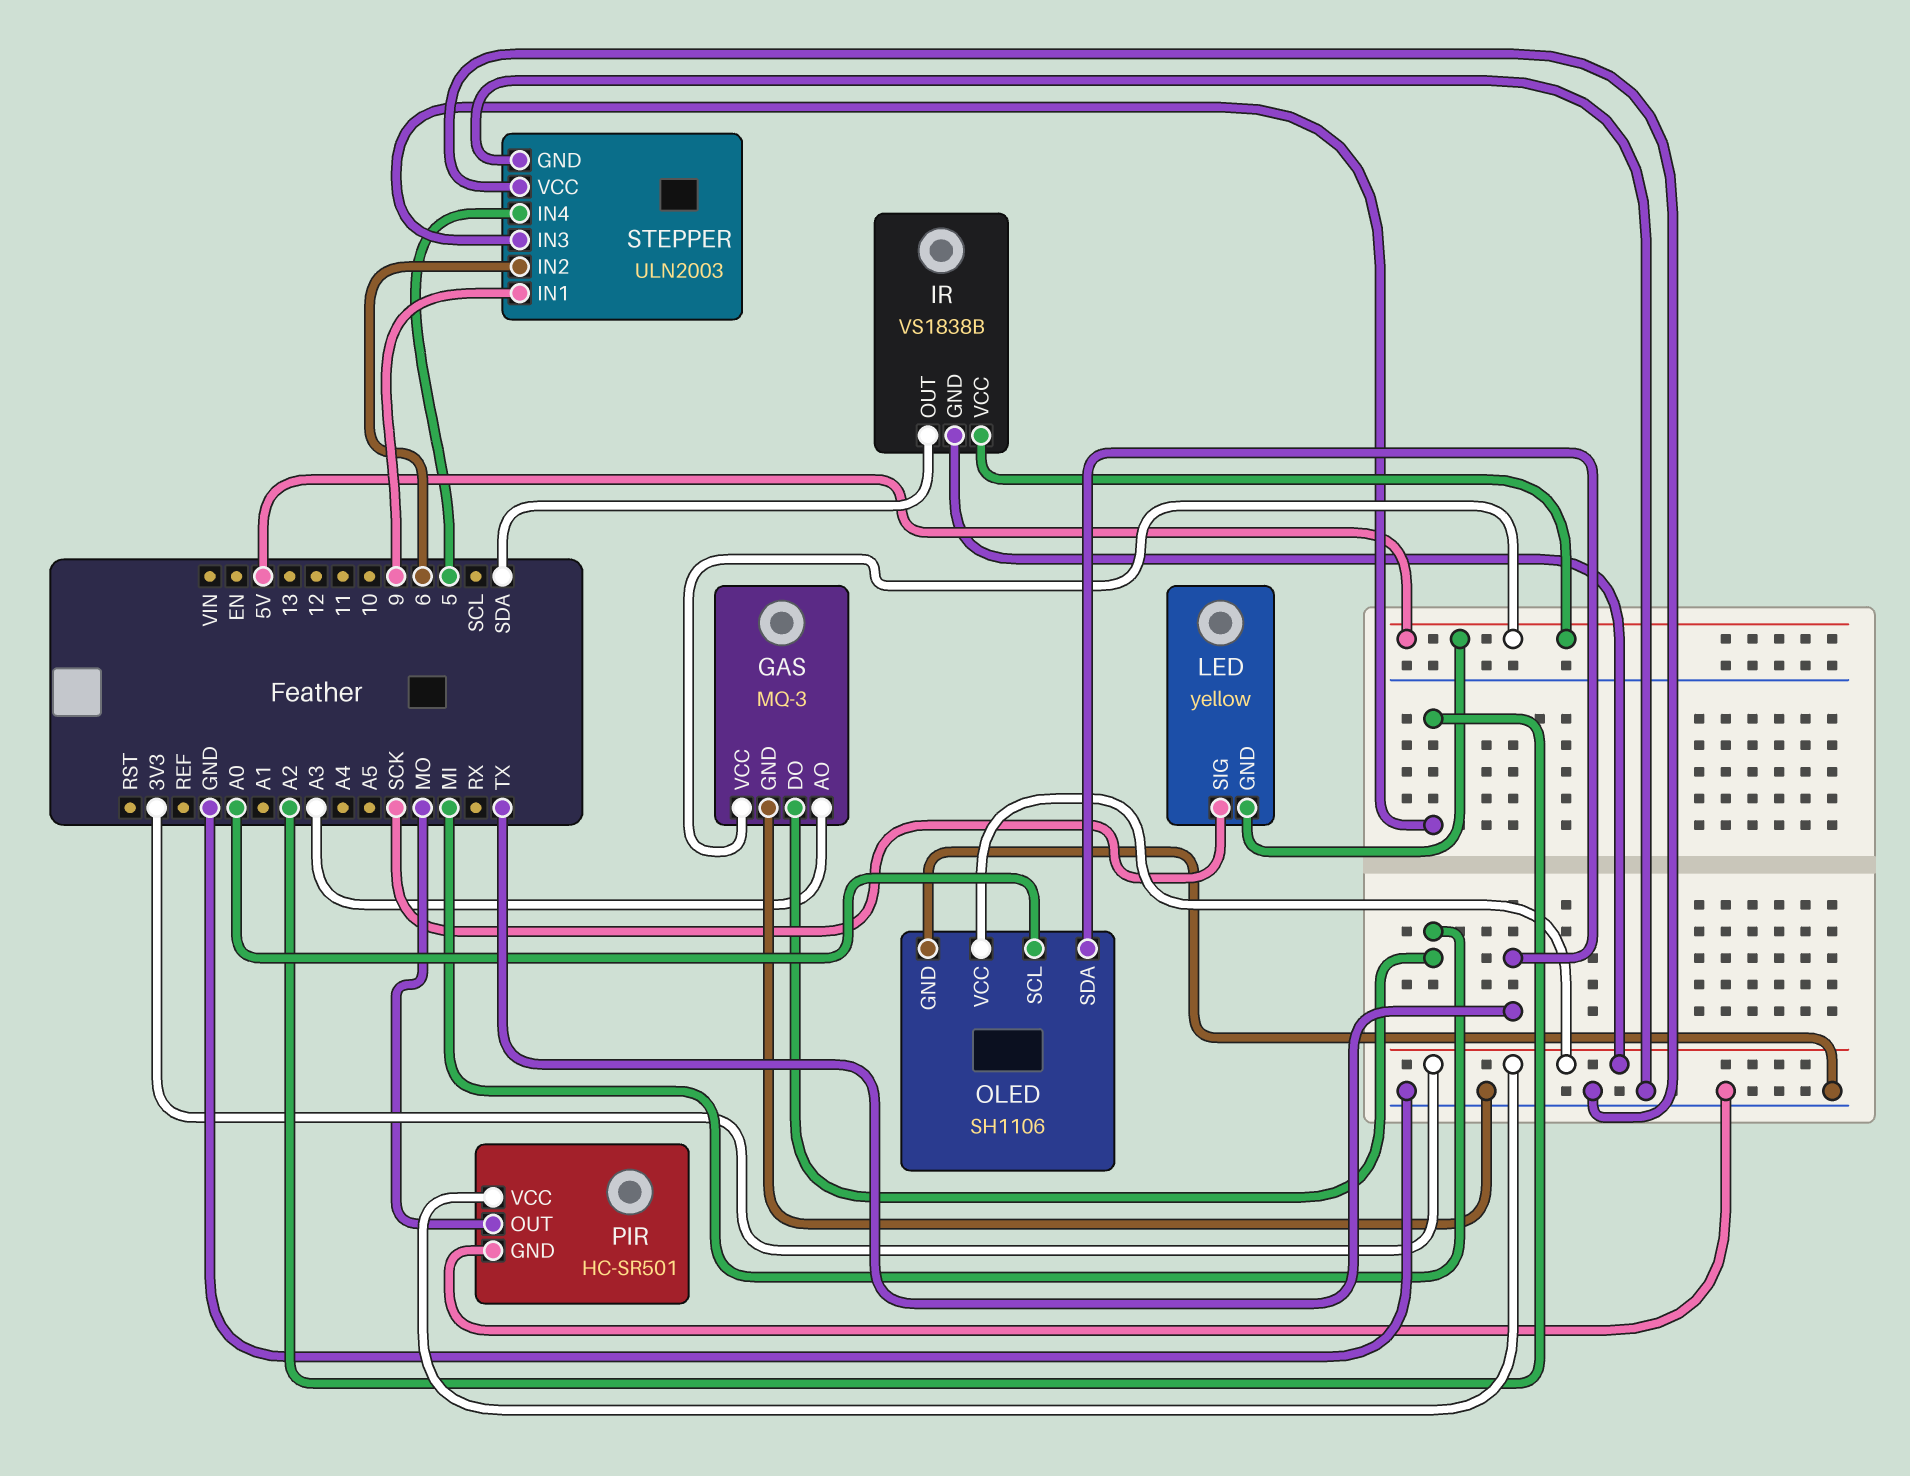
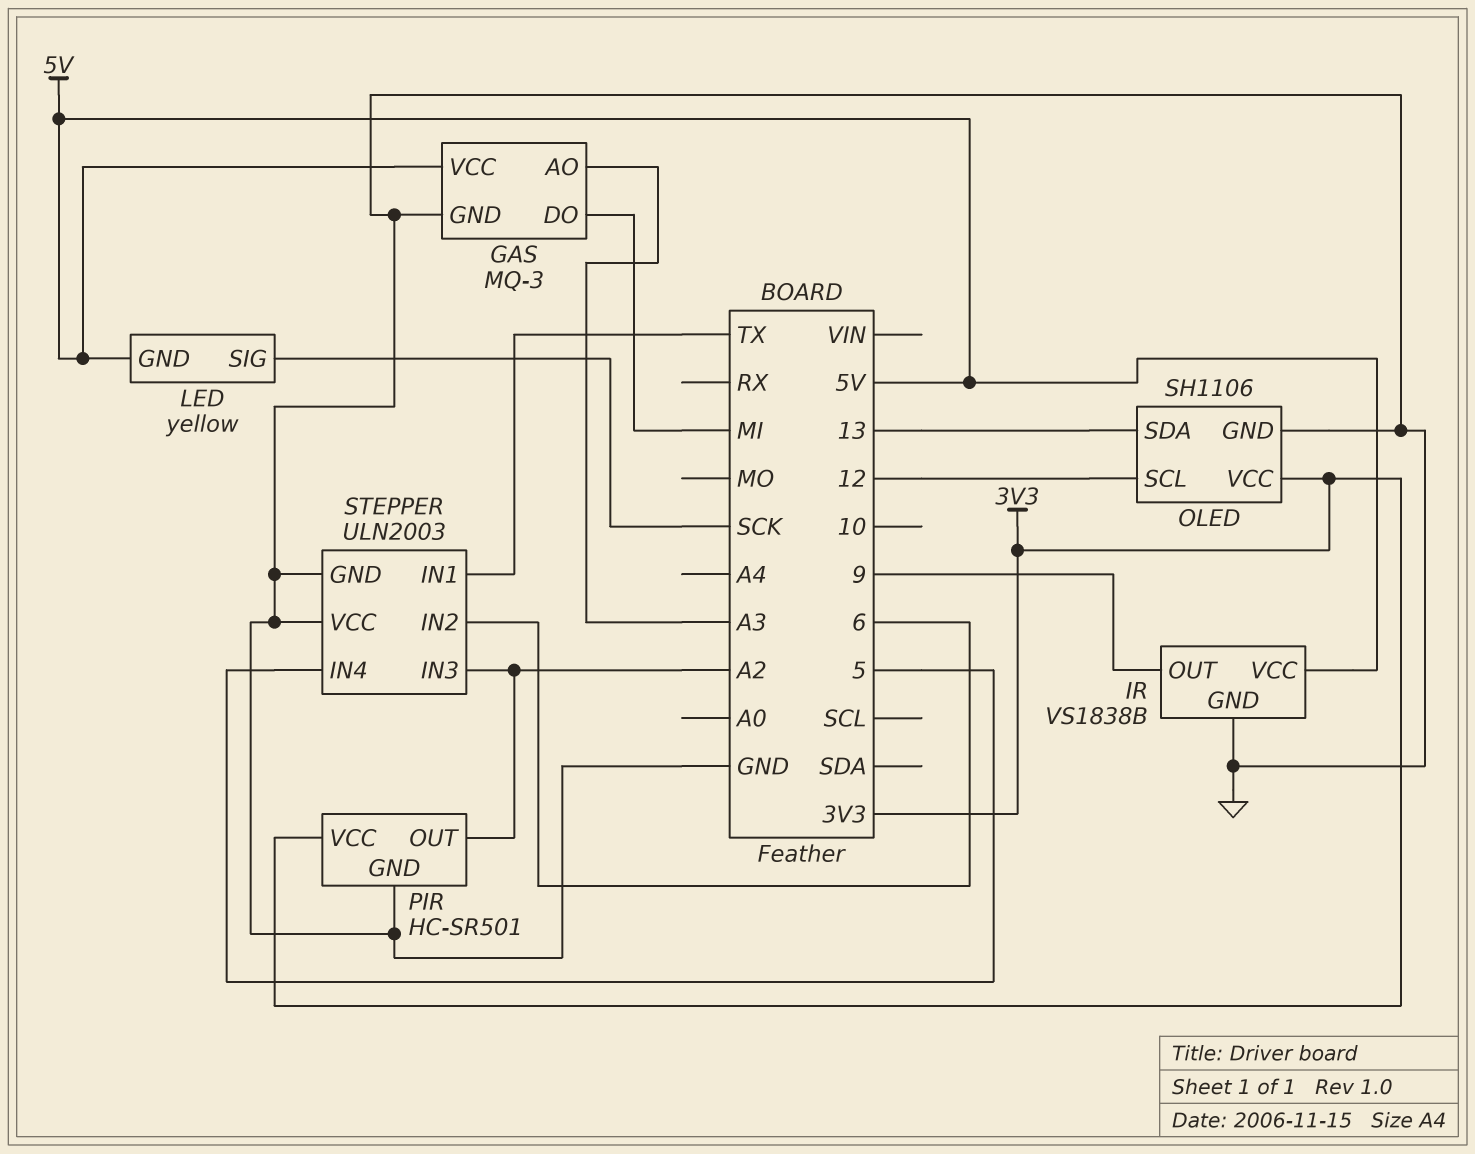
IR pin GND: 3V3 -> GND
IR pin OUT: SDA -> 9
OLED pin SCL: A0 -> 12
OLED pin SDA: TX -> 13
PIR pin OUT: MO -> A2
STEPPER pin IN1: 9 -> TX

